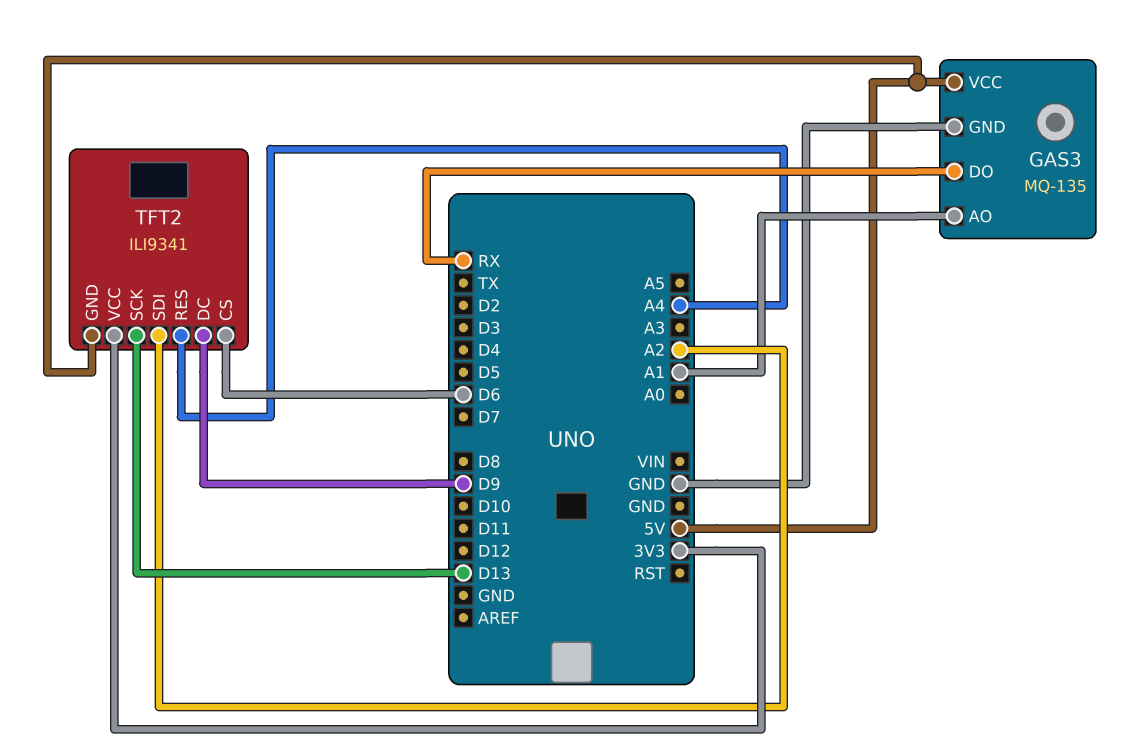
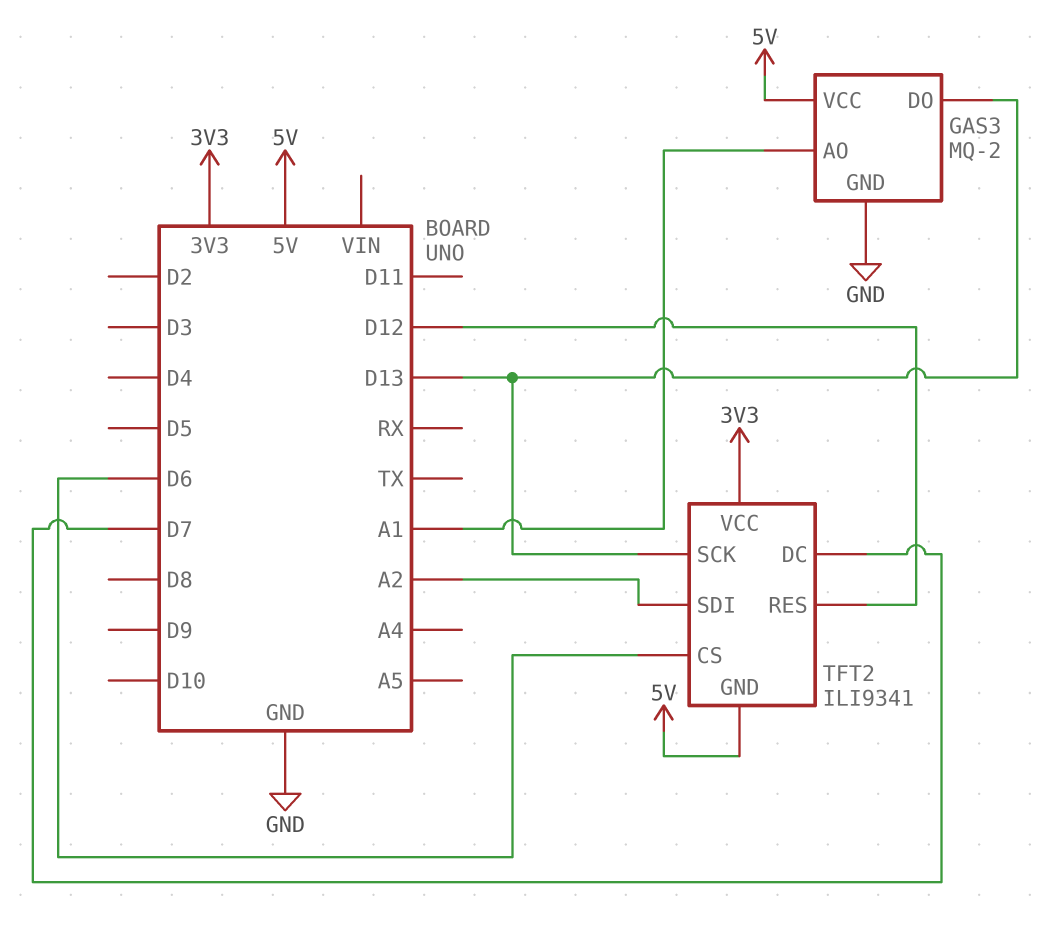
GAS3: MQ-135 -> MQ-2
GAS3 pin DO: RX -> D13
TFT2 pin DC: D9 -> D7
TFT2 pin RES: A4 -> D12

